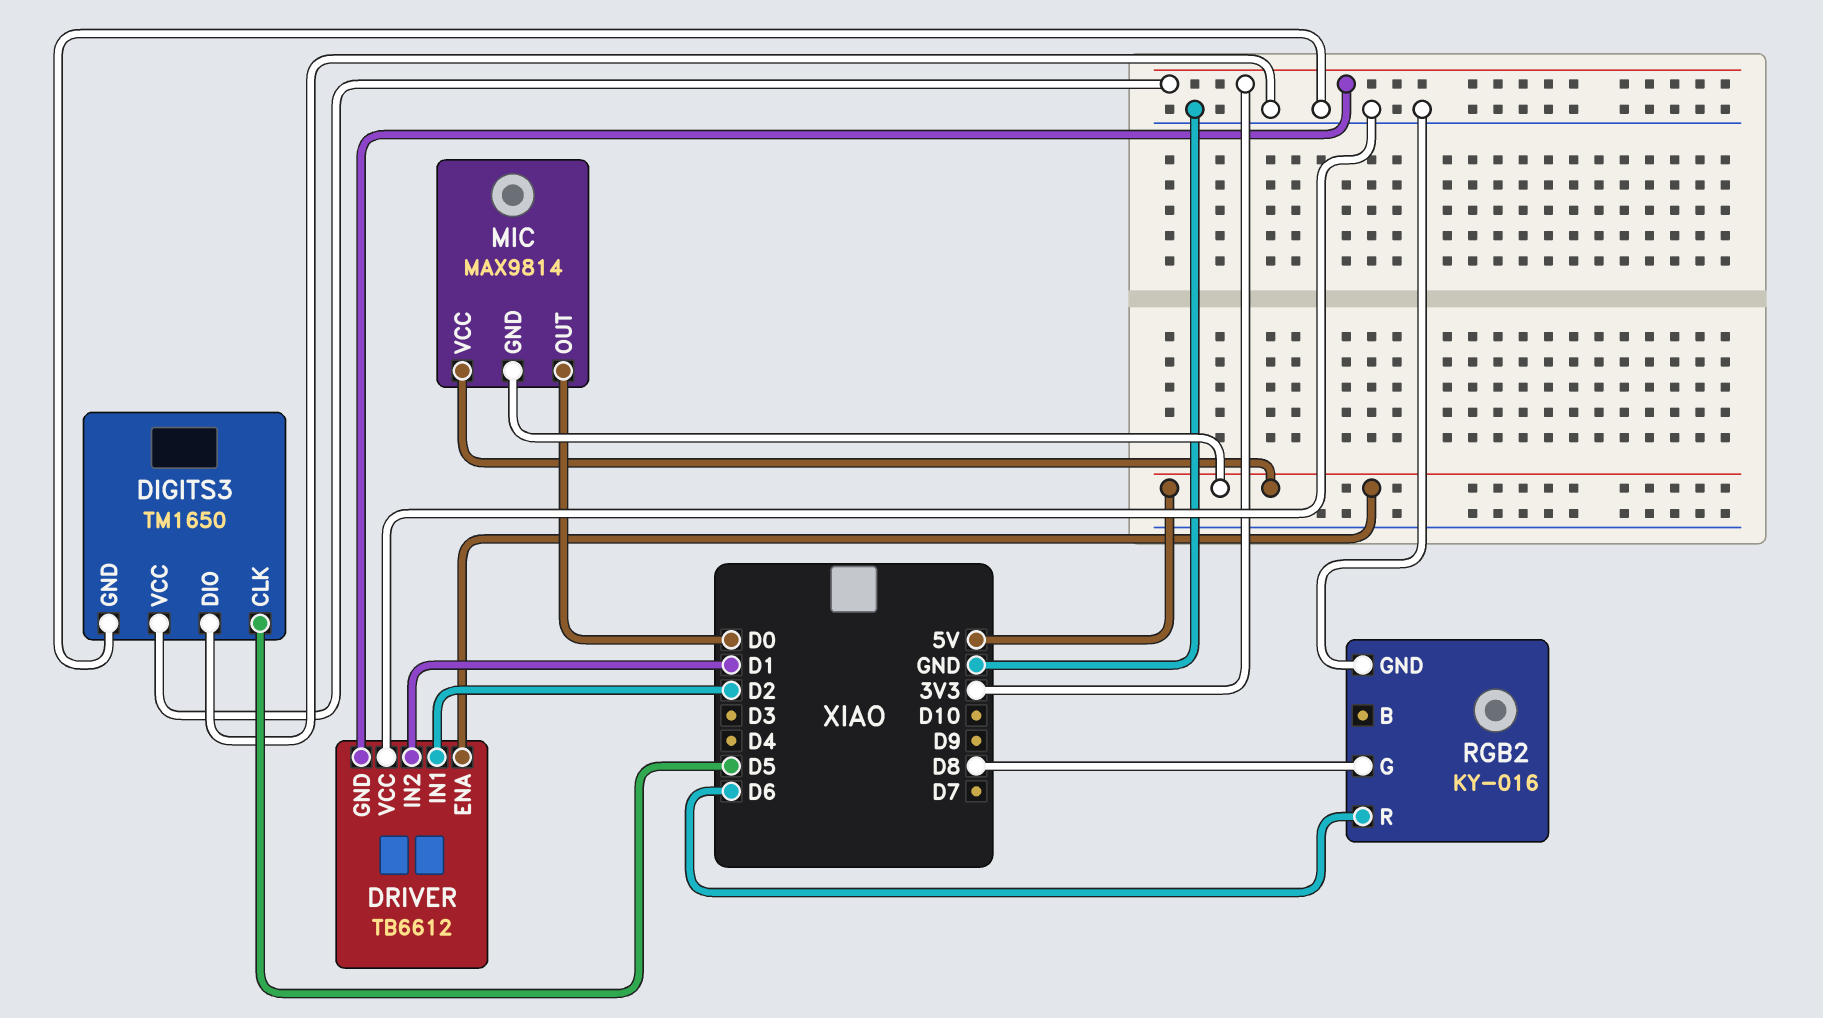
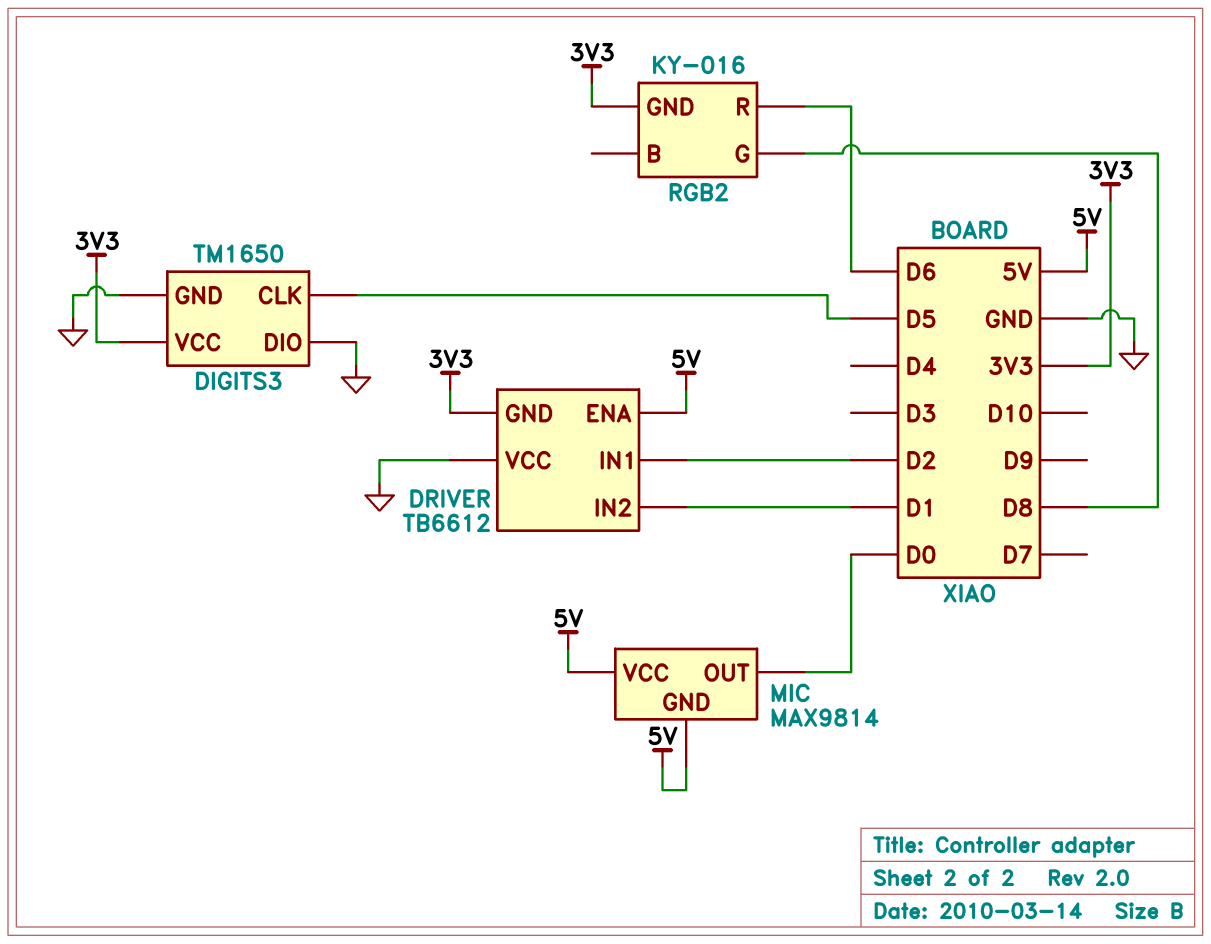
RGB2 pin GND: GND -> 3V3

